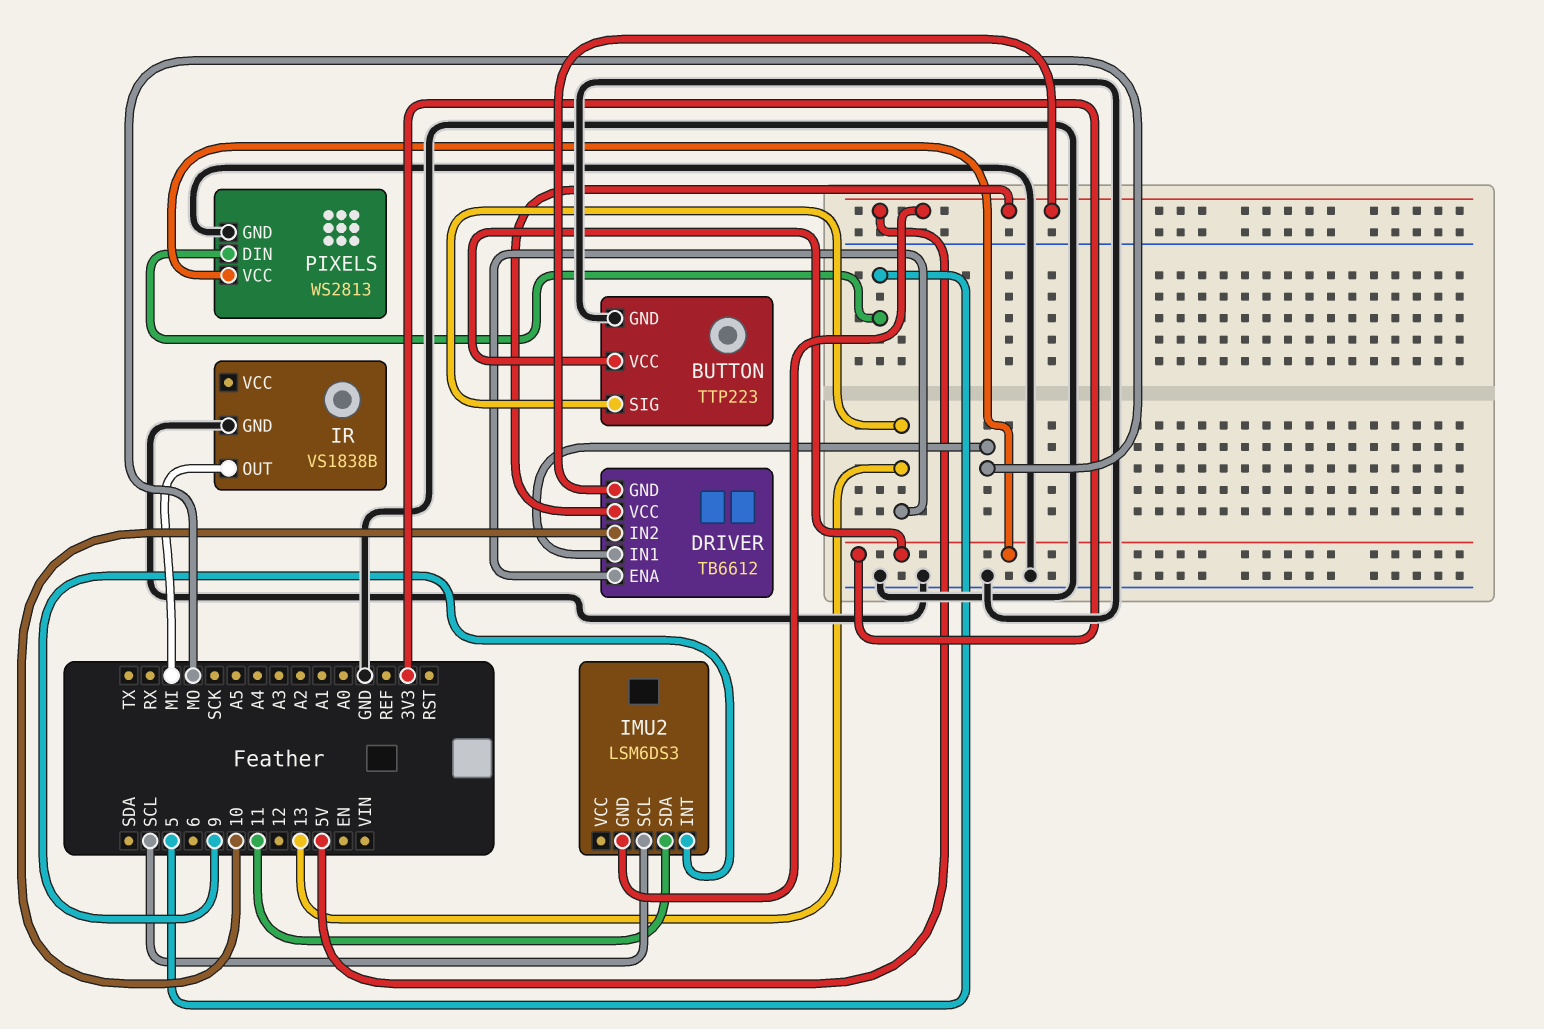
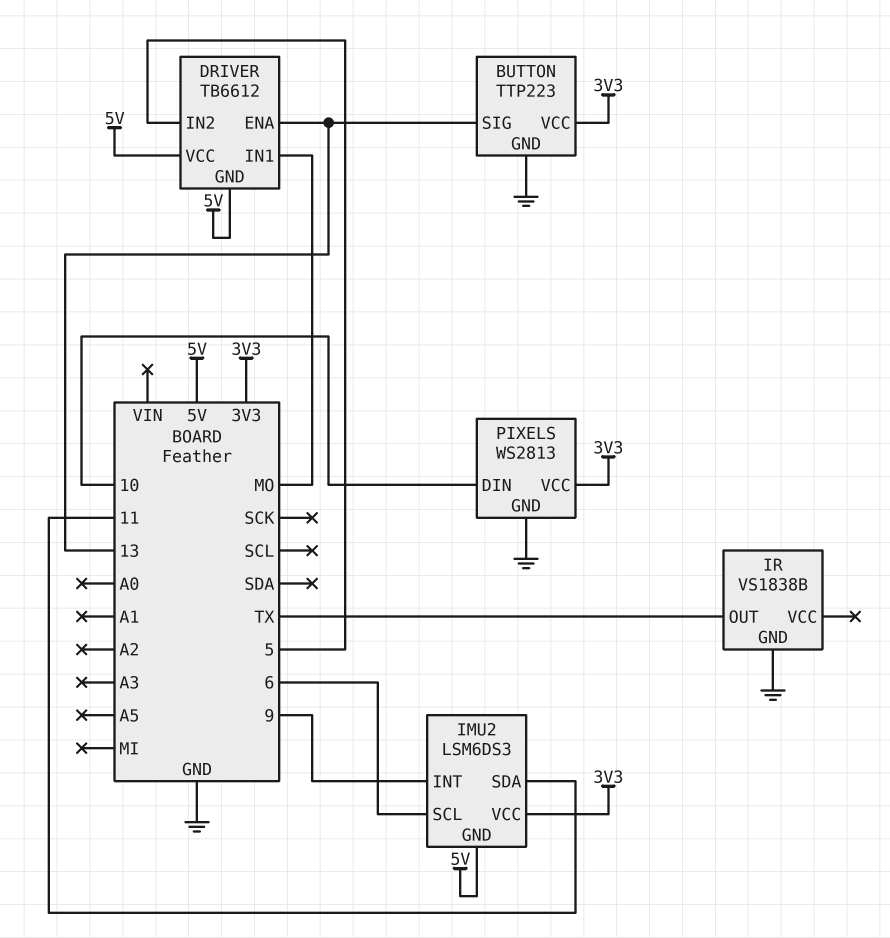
DRIVER pin IN2: 10 -> 5
IMU2 pin SCL: SCL -> 6
IMU2 pin VCC: none -> 3V3
IR pin OUT: MI -> TX
PIXELS pin DIN: 5 -> 10

